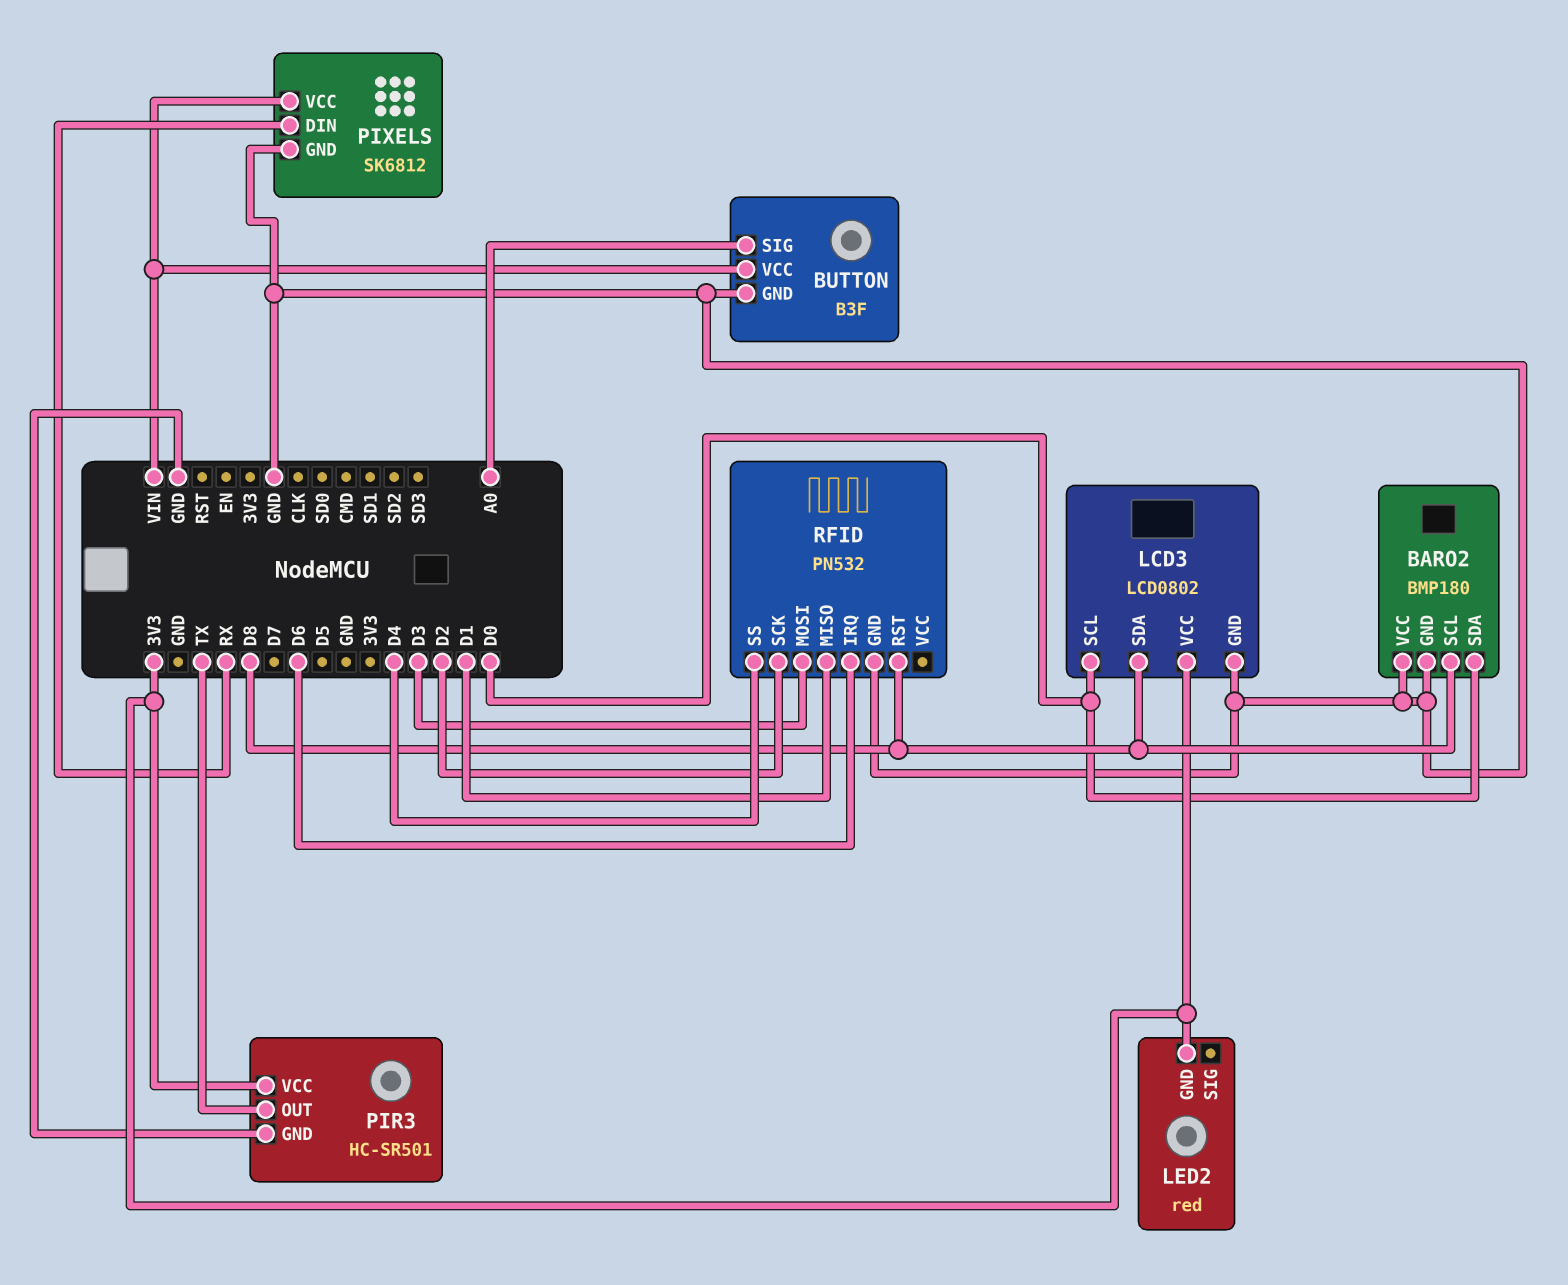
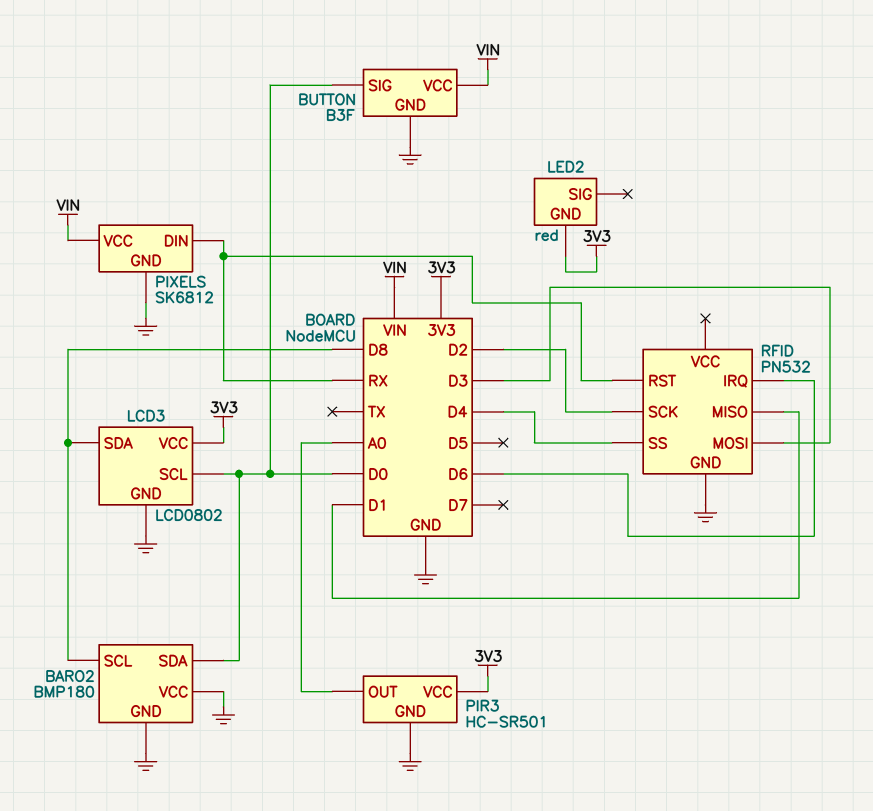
BUTTON pin SIG: A0 -> D0
PIR3 pin OUT: TX -> A0
RFID pin RST: D8 -> RX

